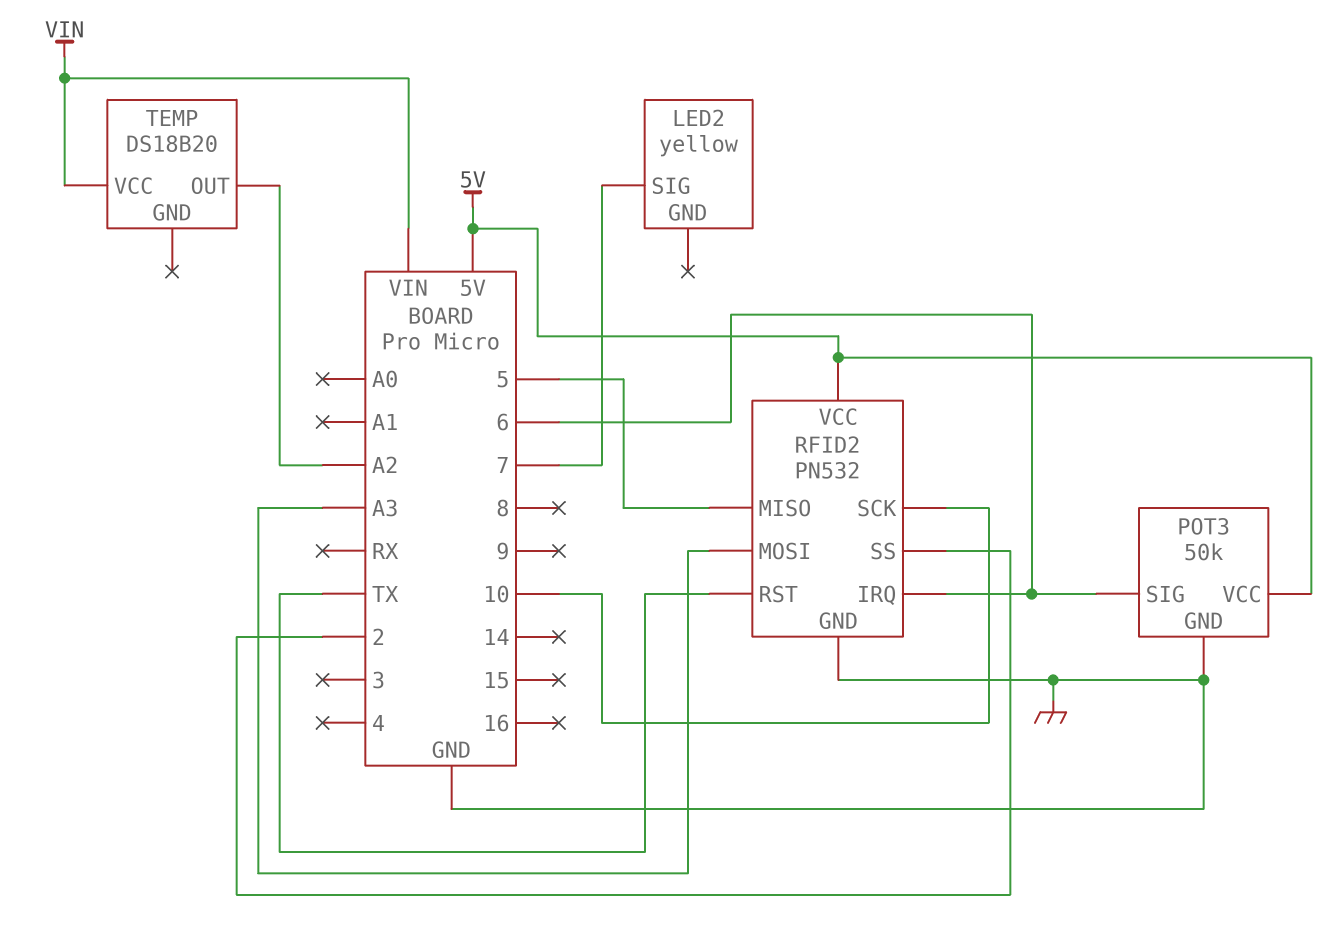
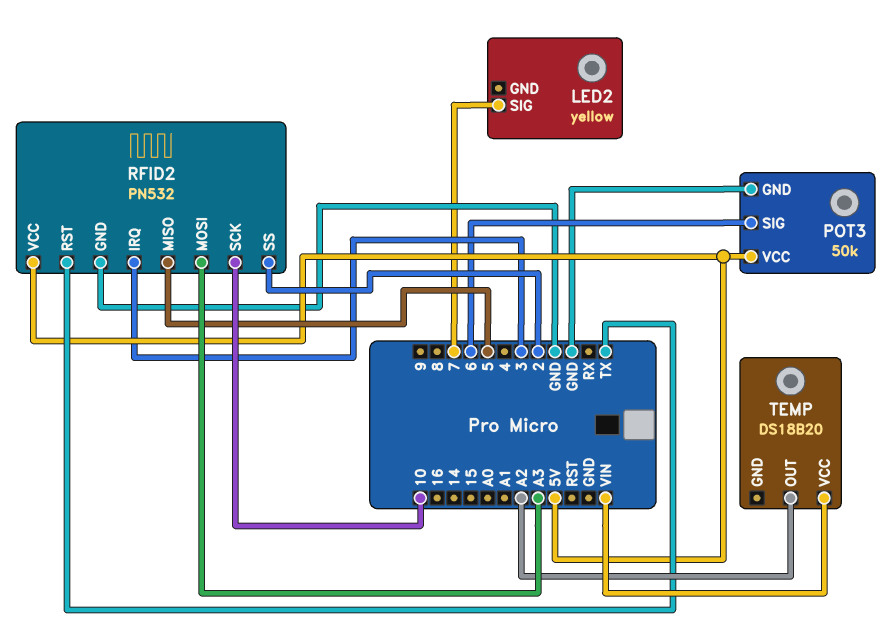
RFID2 pin IRQ: 6 -> 3

